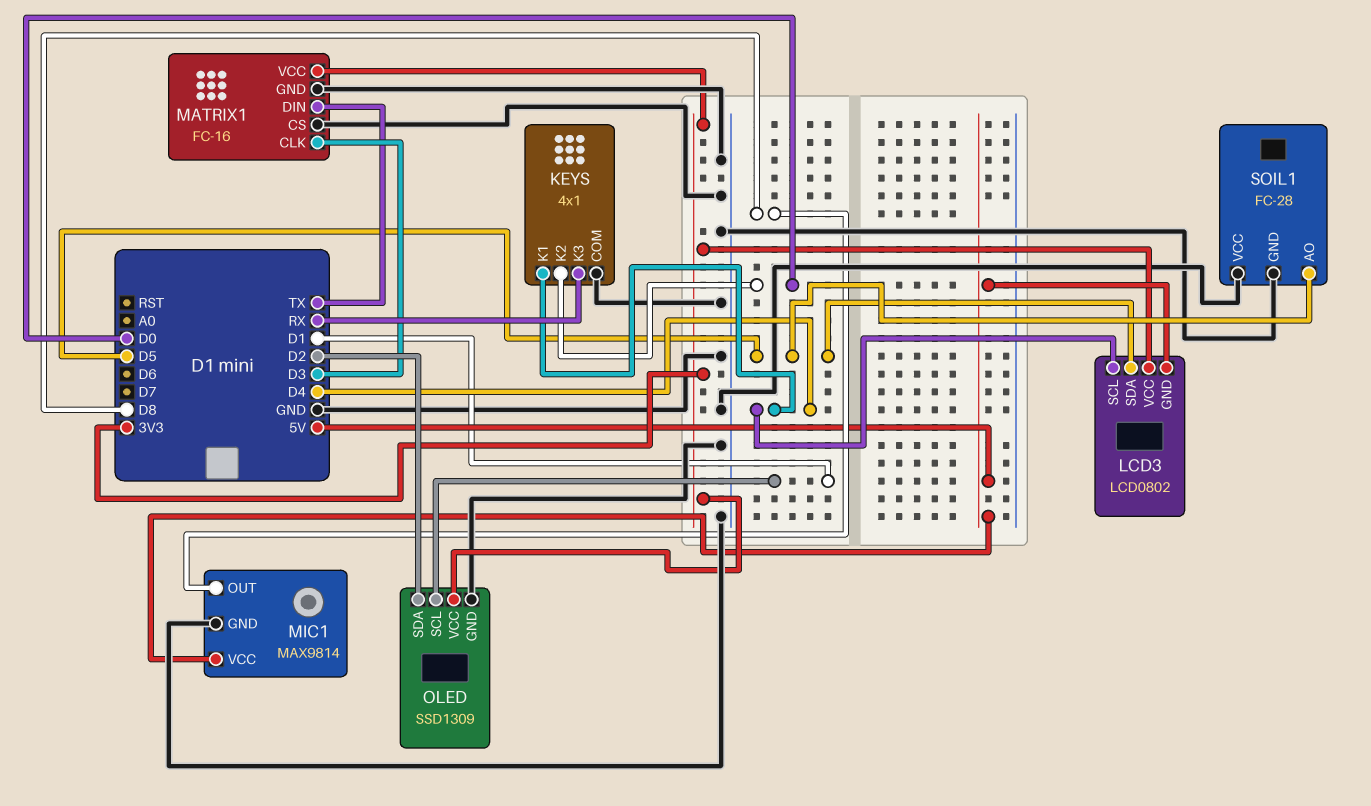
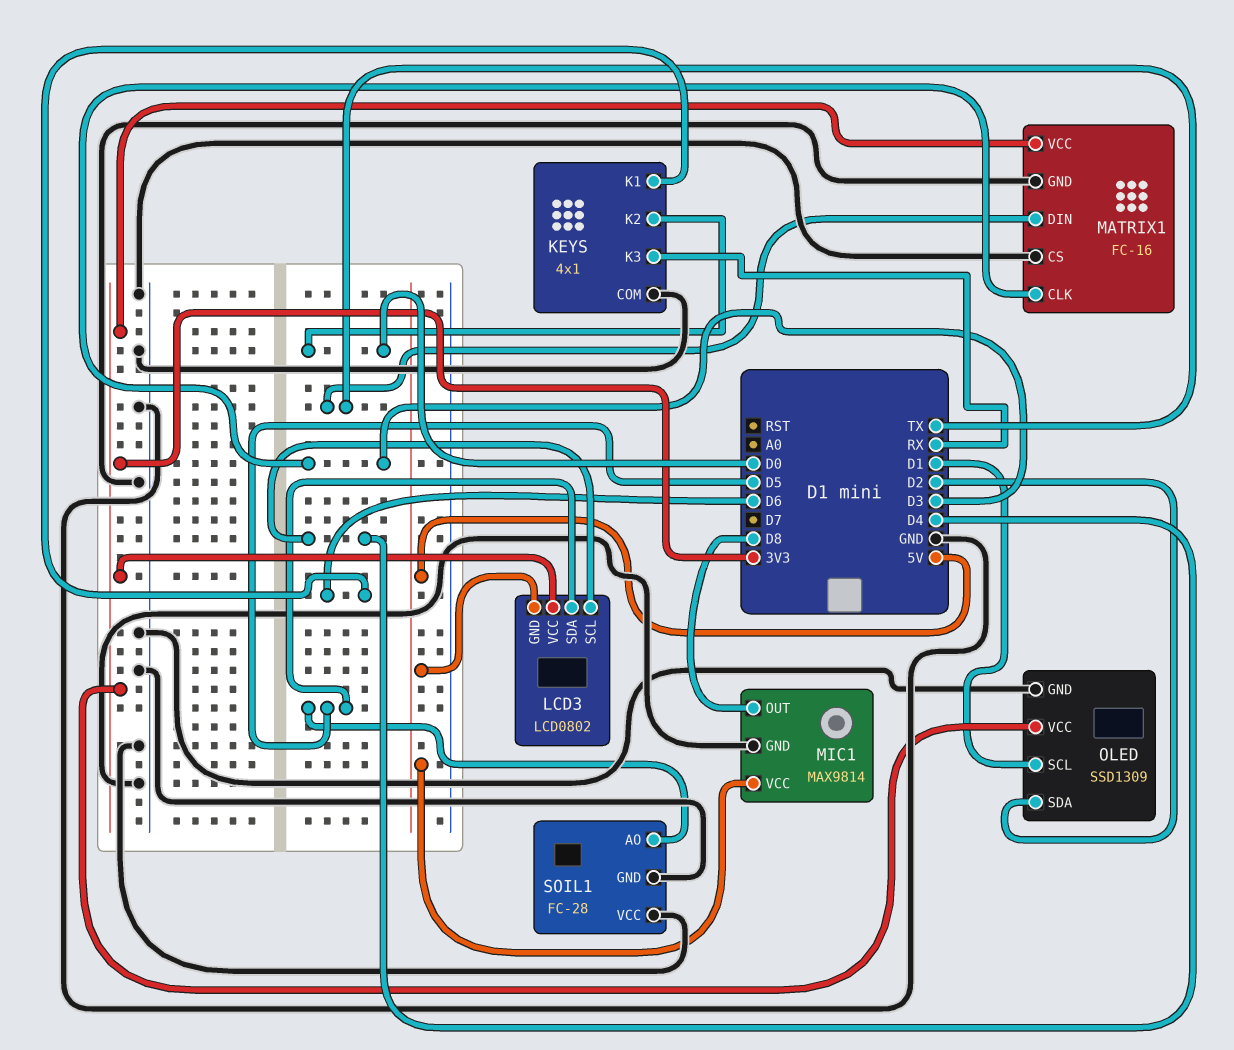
KEYS pin K1: D4 -> D6

